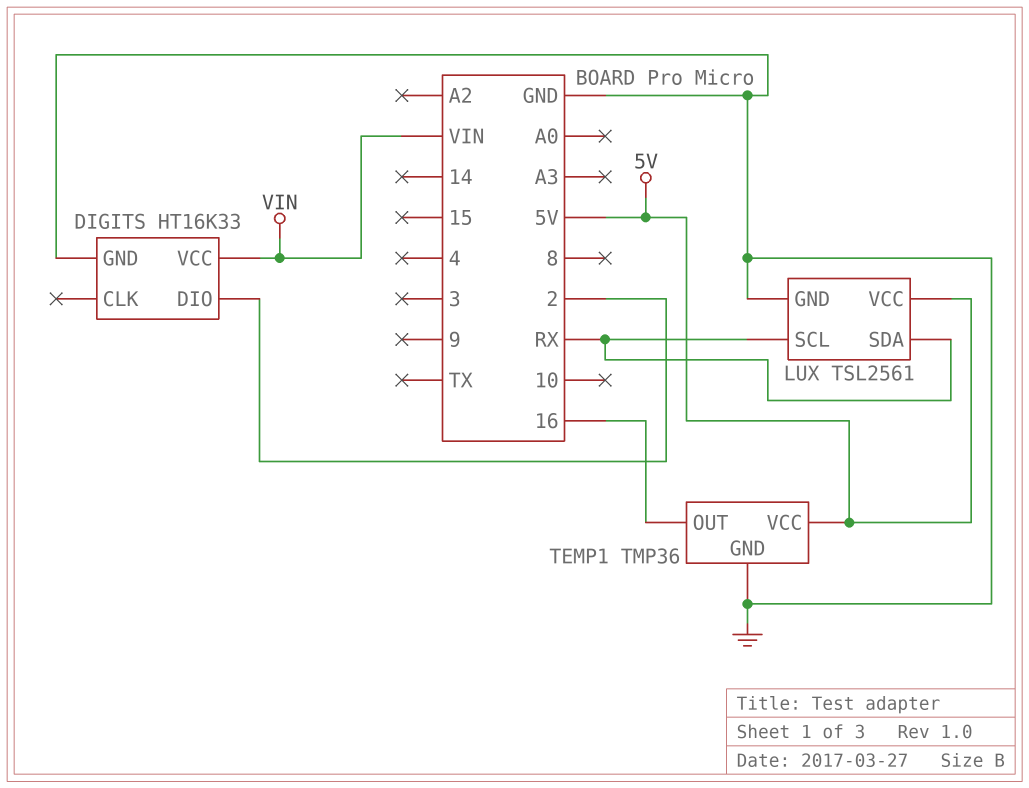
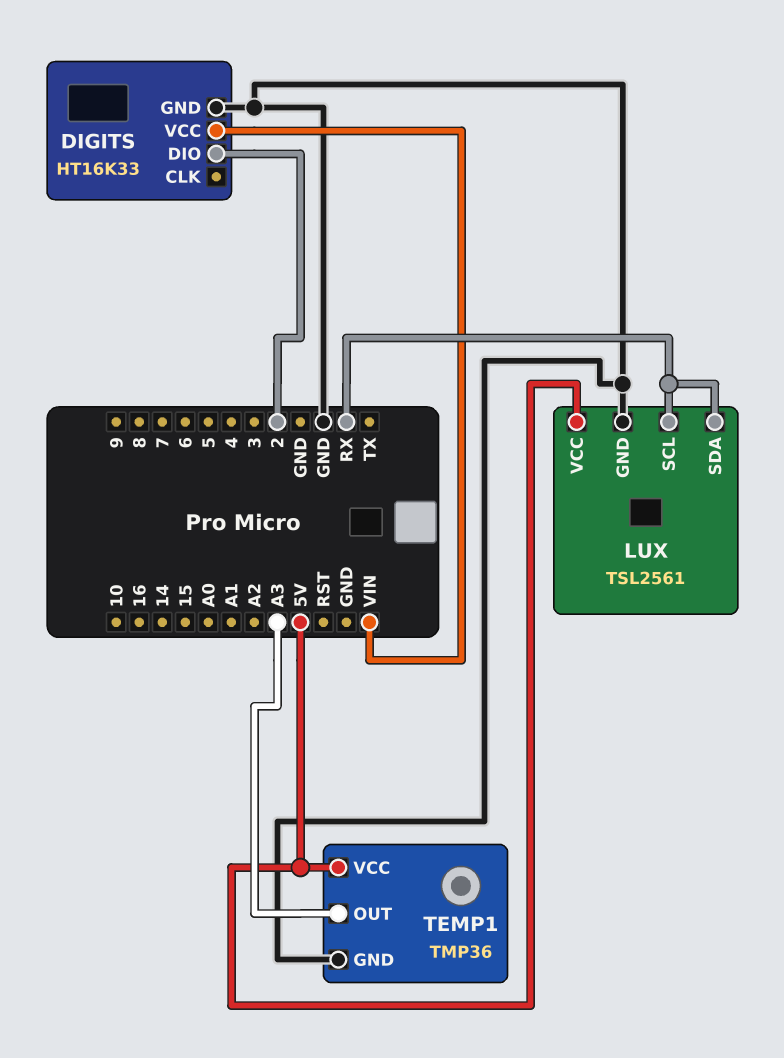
TEMP1 pin OUT: 16 -> A3

